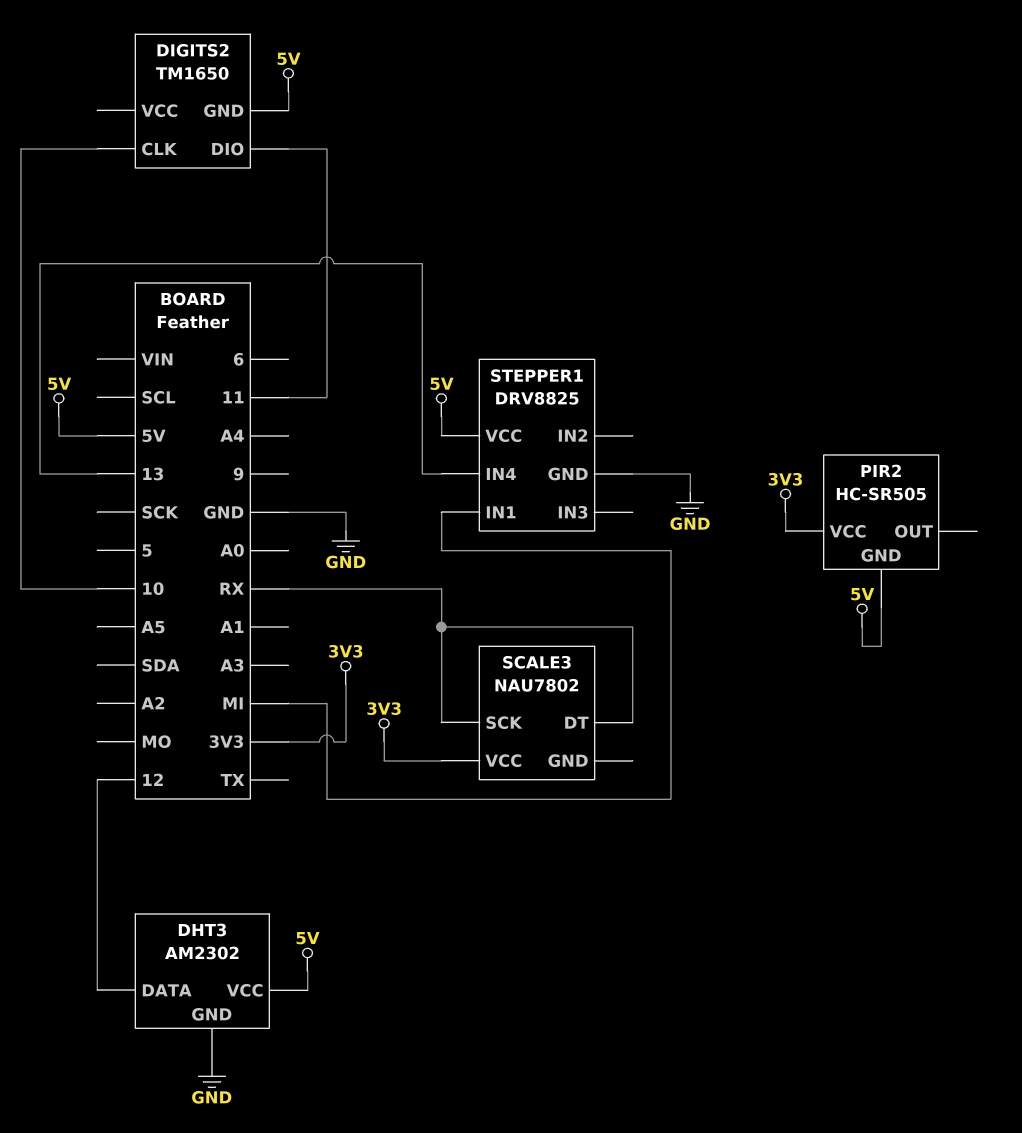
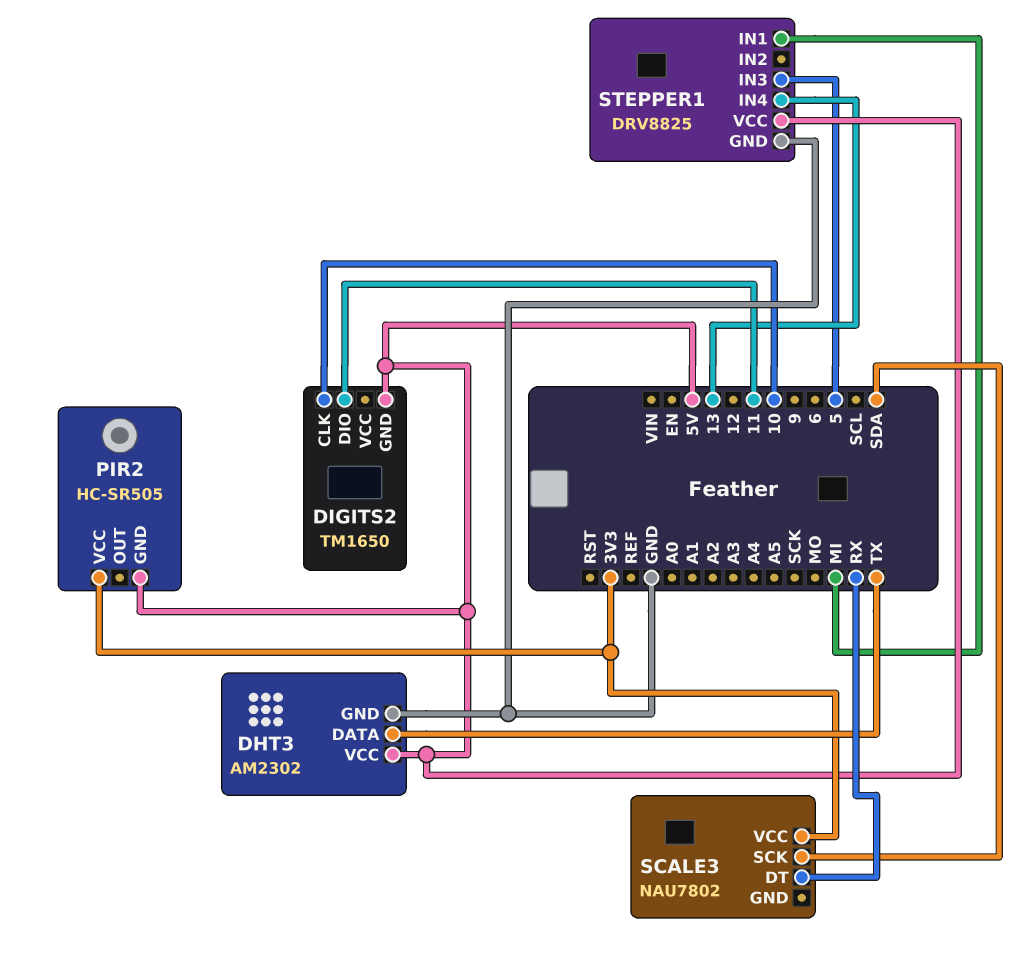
DHT3 pin DATA: 12 -> TX
SCALE3 pin SCK: RX -> SDA
STEPPER1 pin IN3: none -> 5

